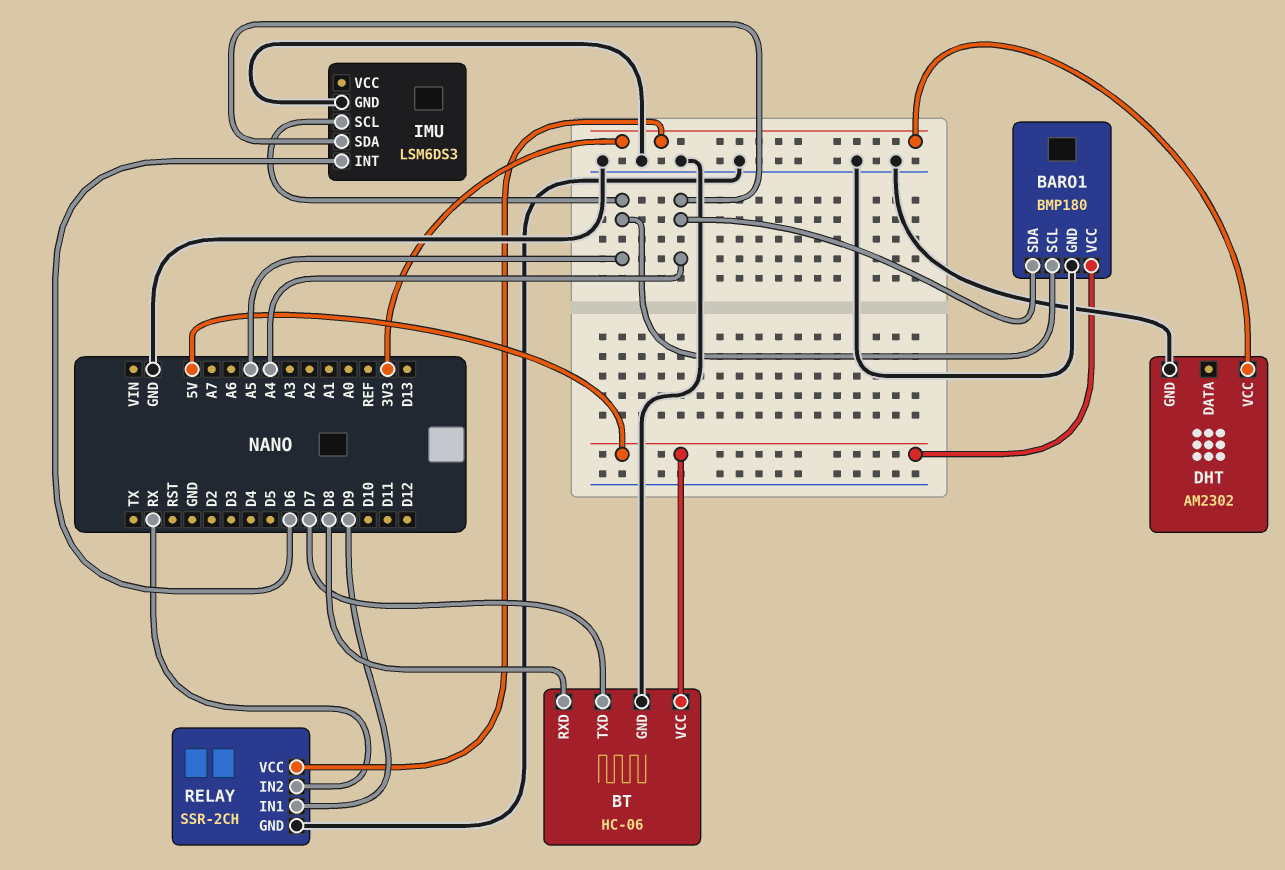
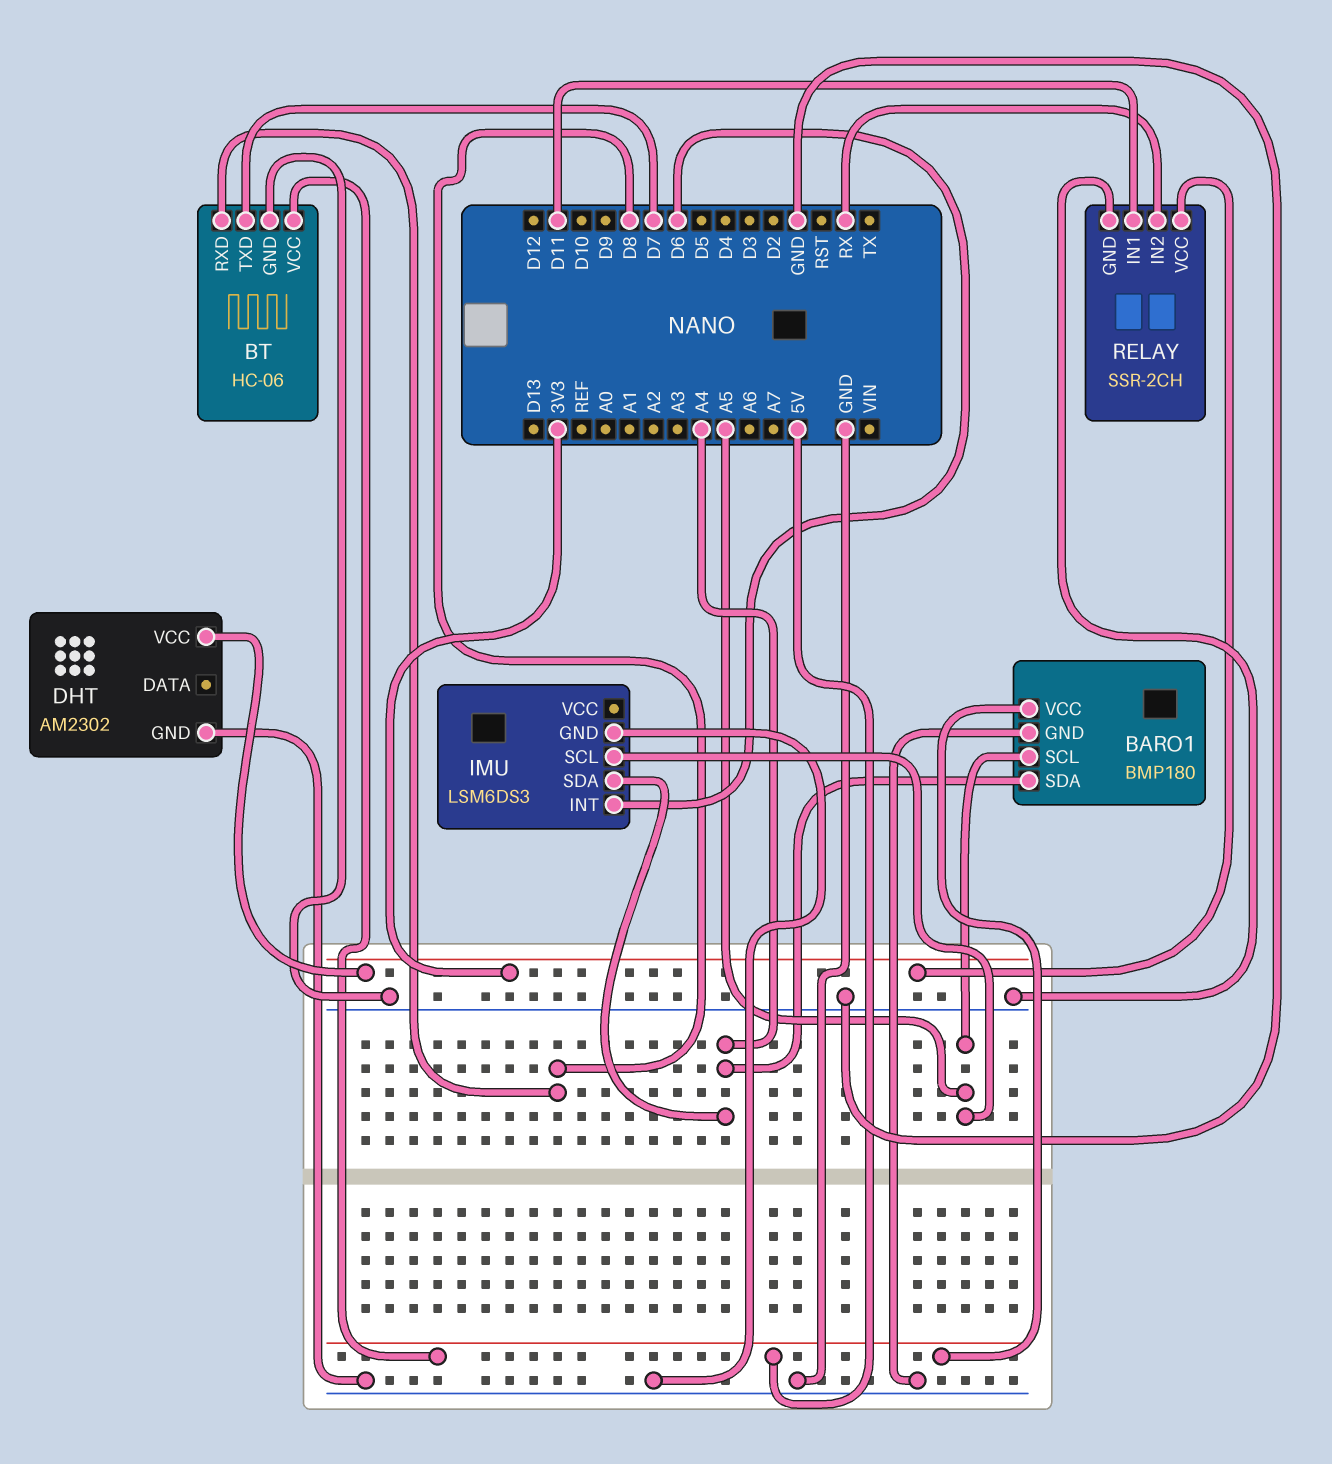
RELAY pin IN1: D9 -> D11

